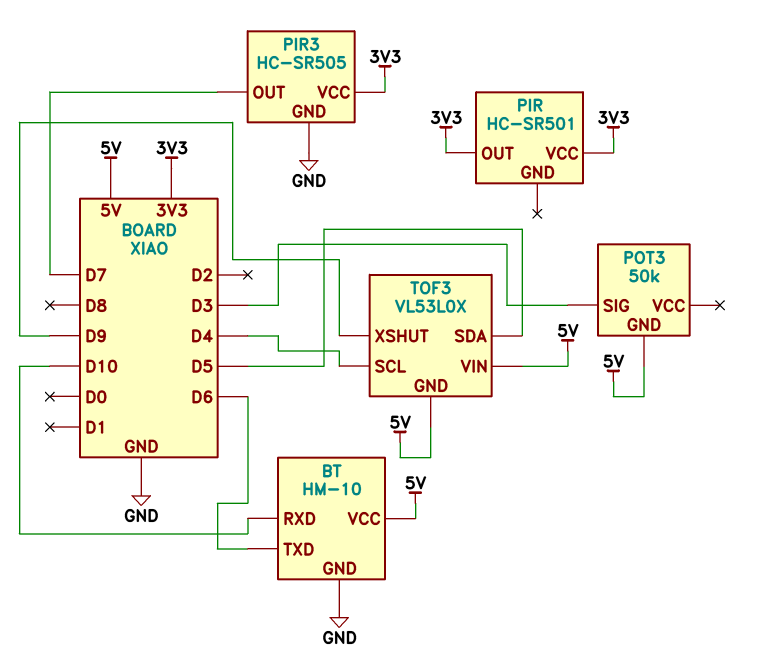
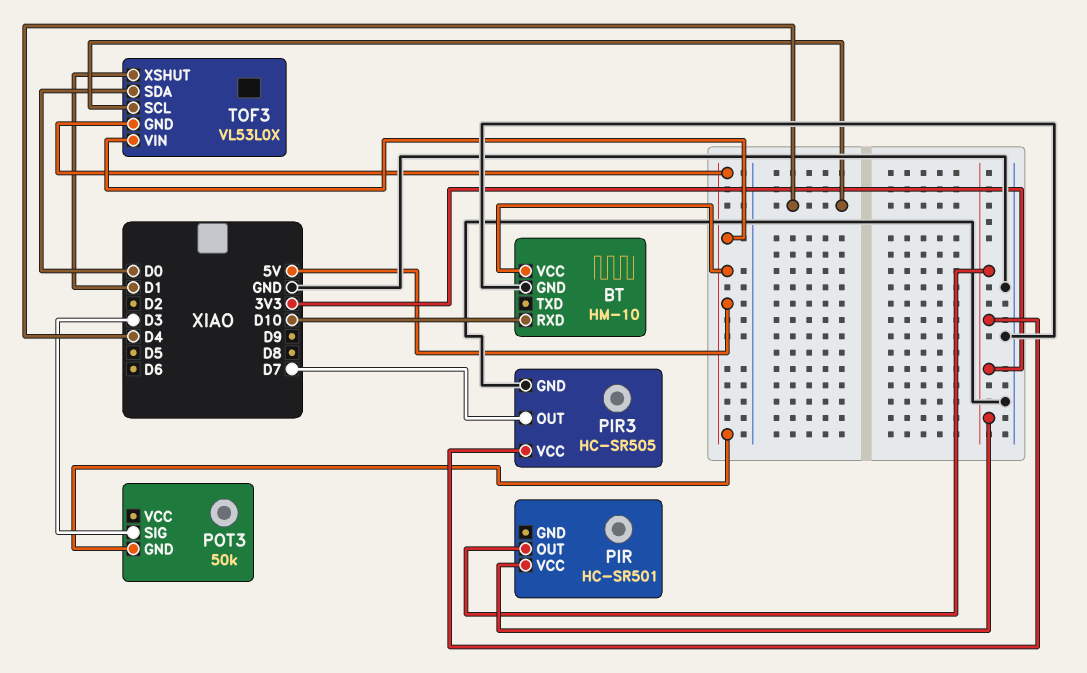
BT pin TXD: D6 -> none
TOF3 pin SDA: D5 -> D0
TOF3 pin XSHUT: D9 -> D1

